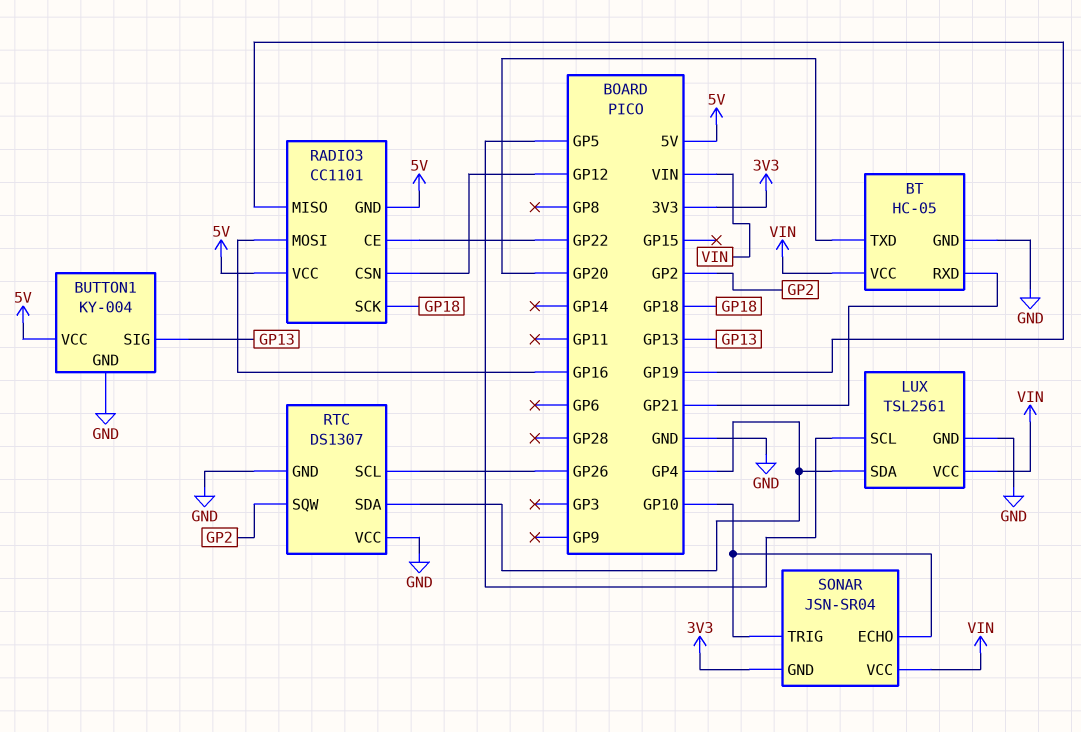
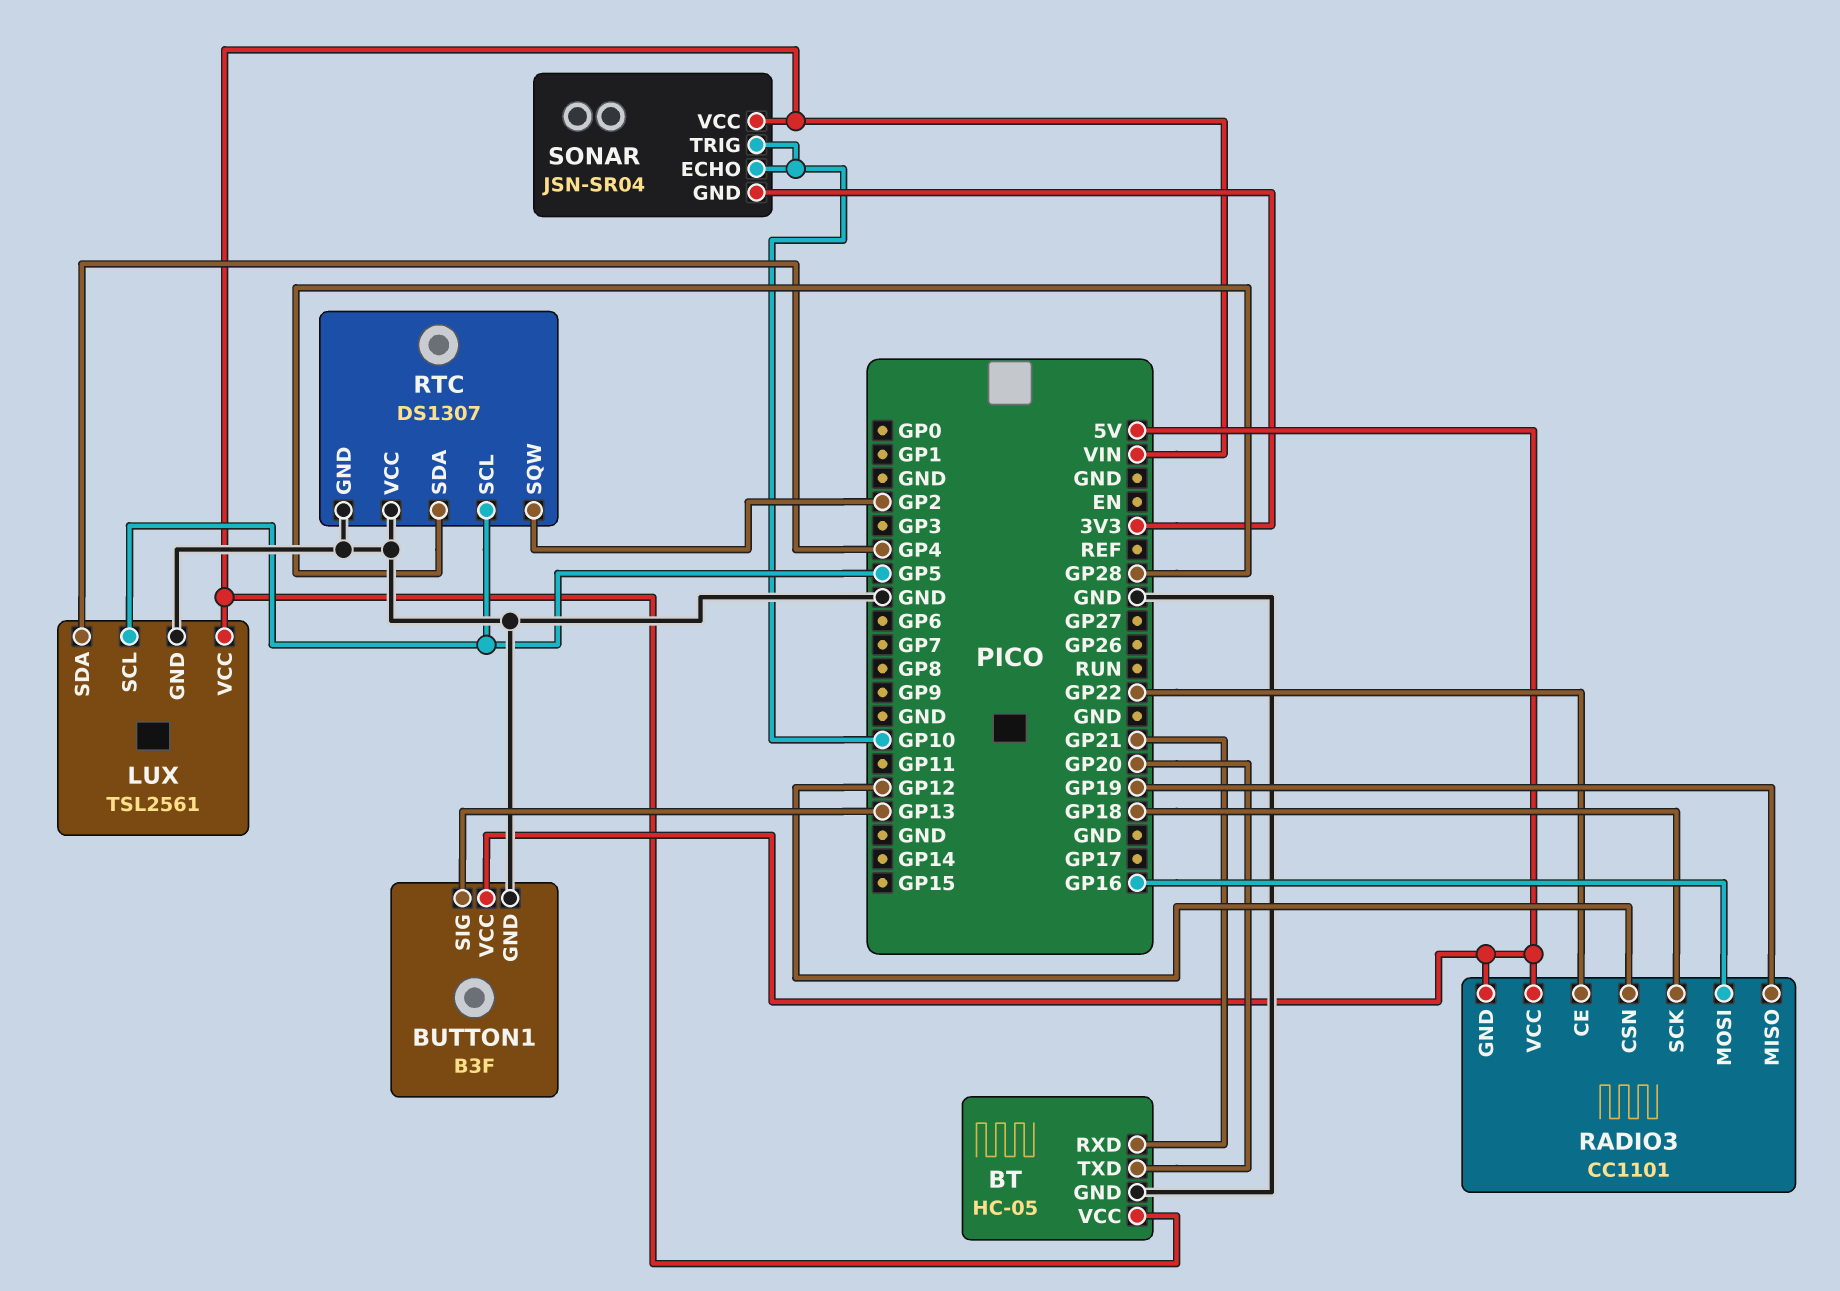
BUTTON1: KY-004 -> B3F
RTC pin SCL: GP26 -> GP5
RTC pin SDA: GP4 -> GP28

